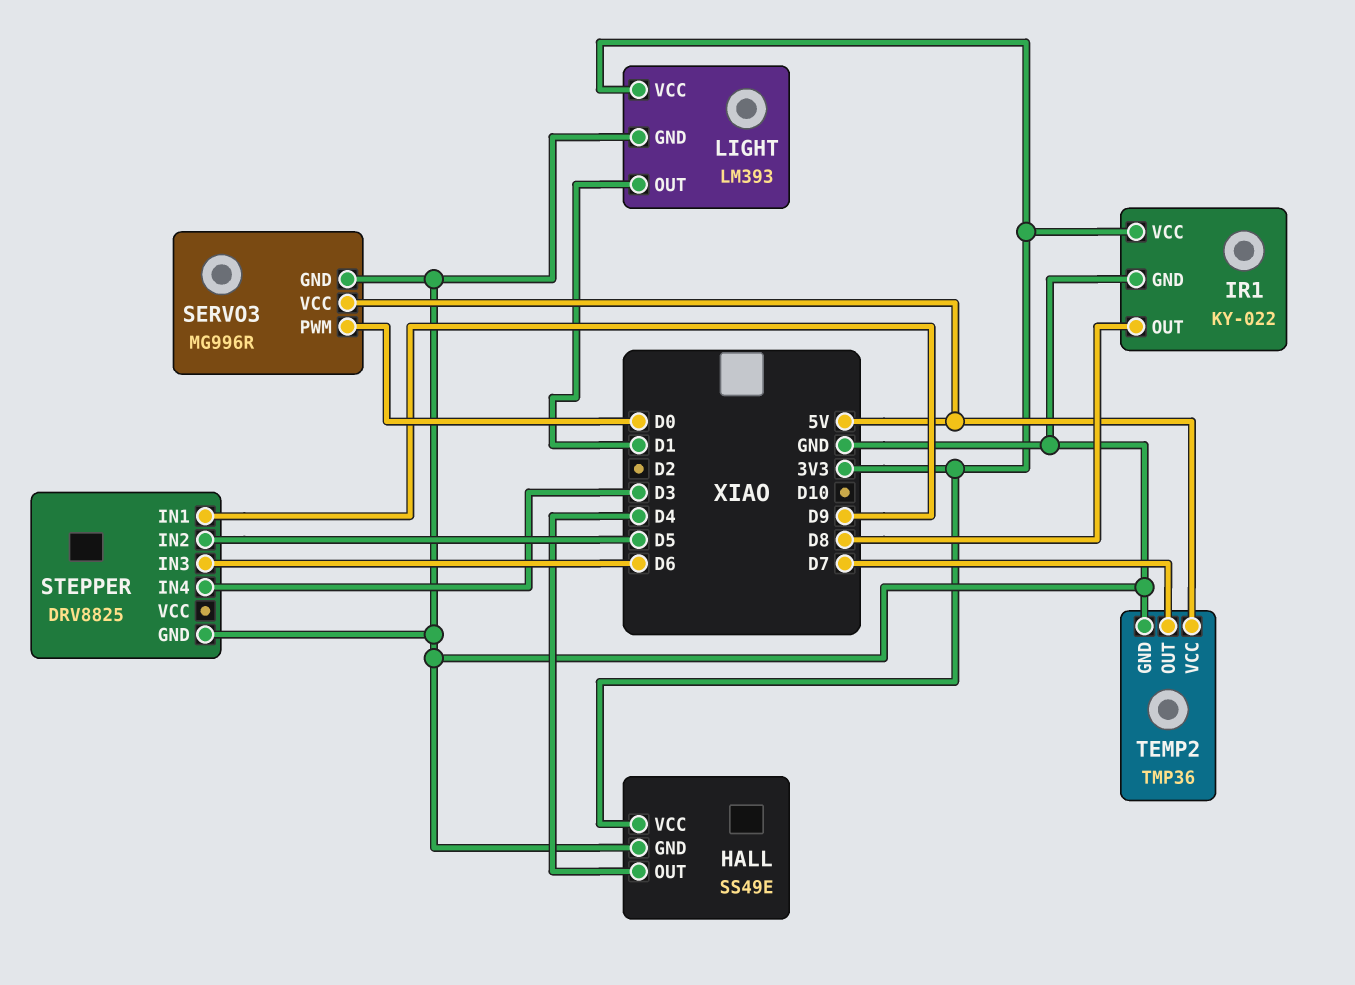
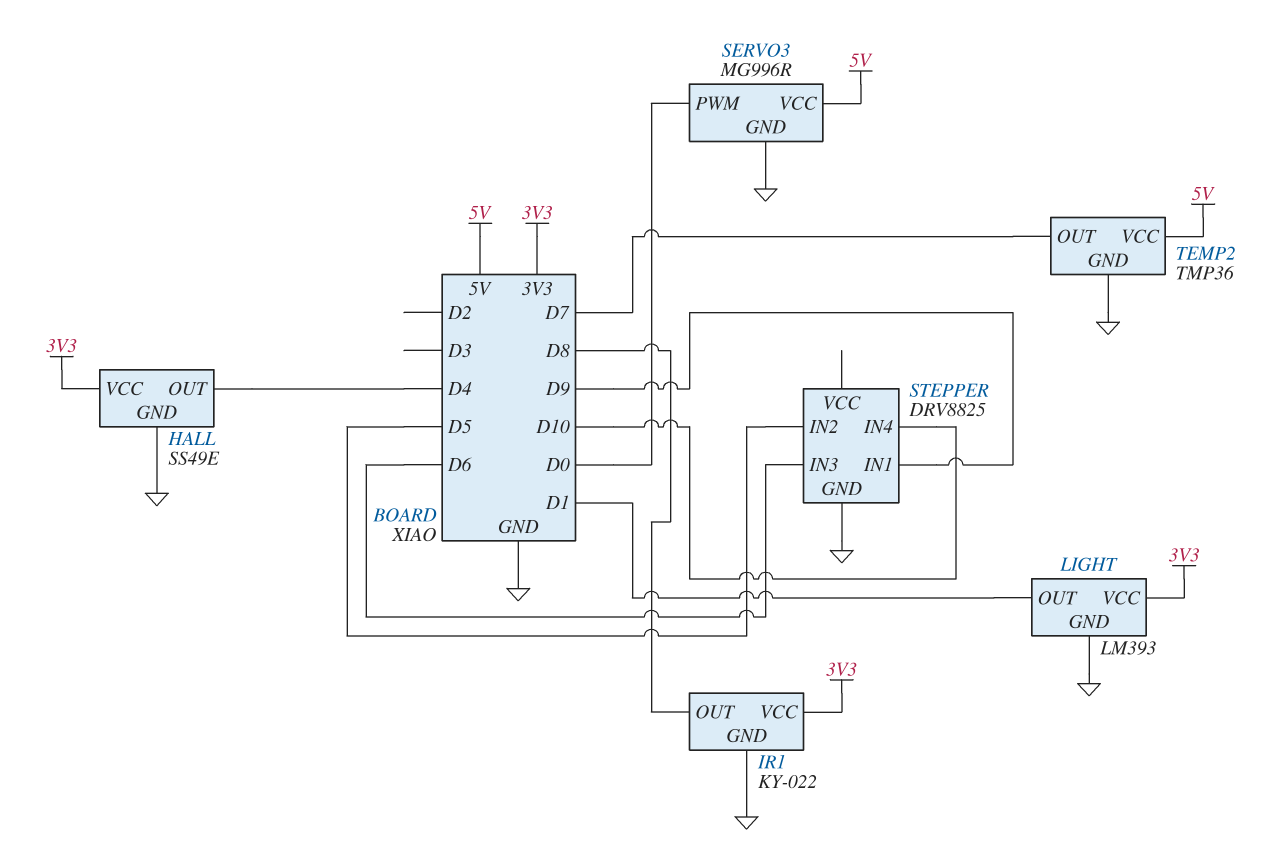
STEPPER pin IN4: D3 -> D10

